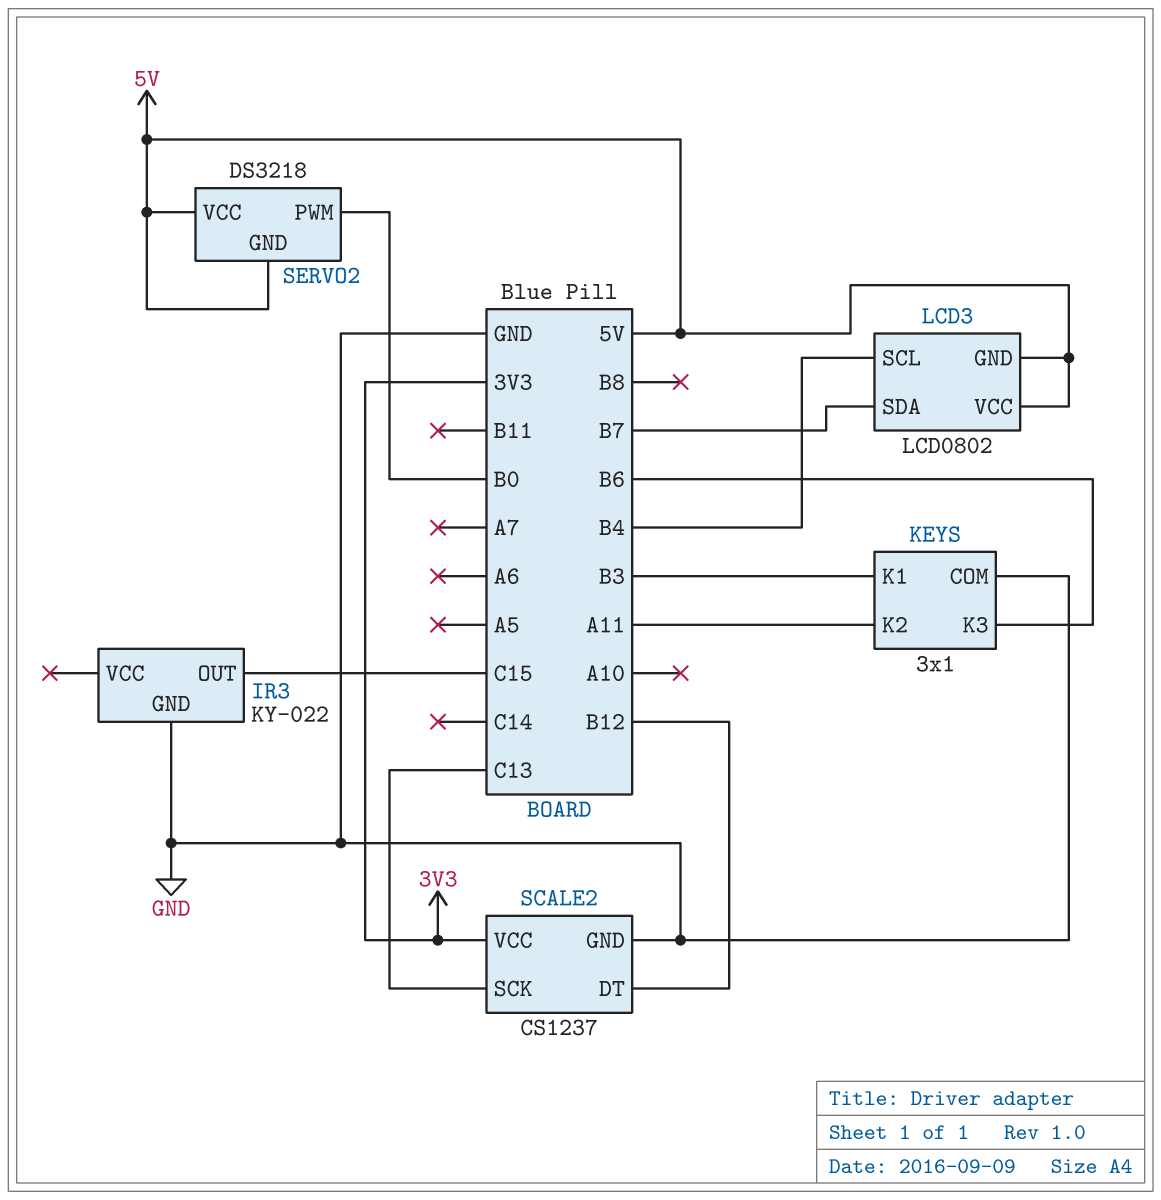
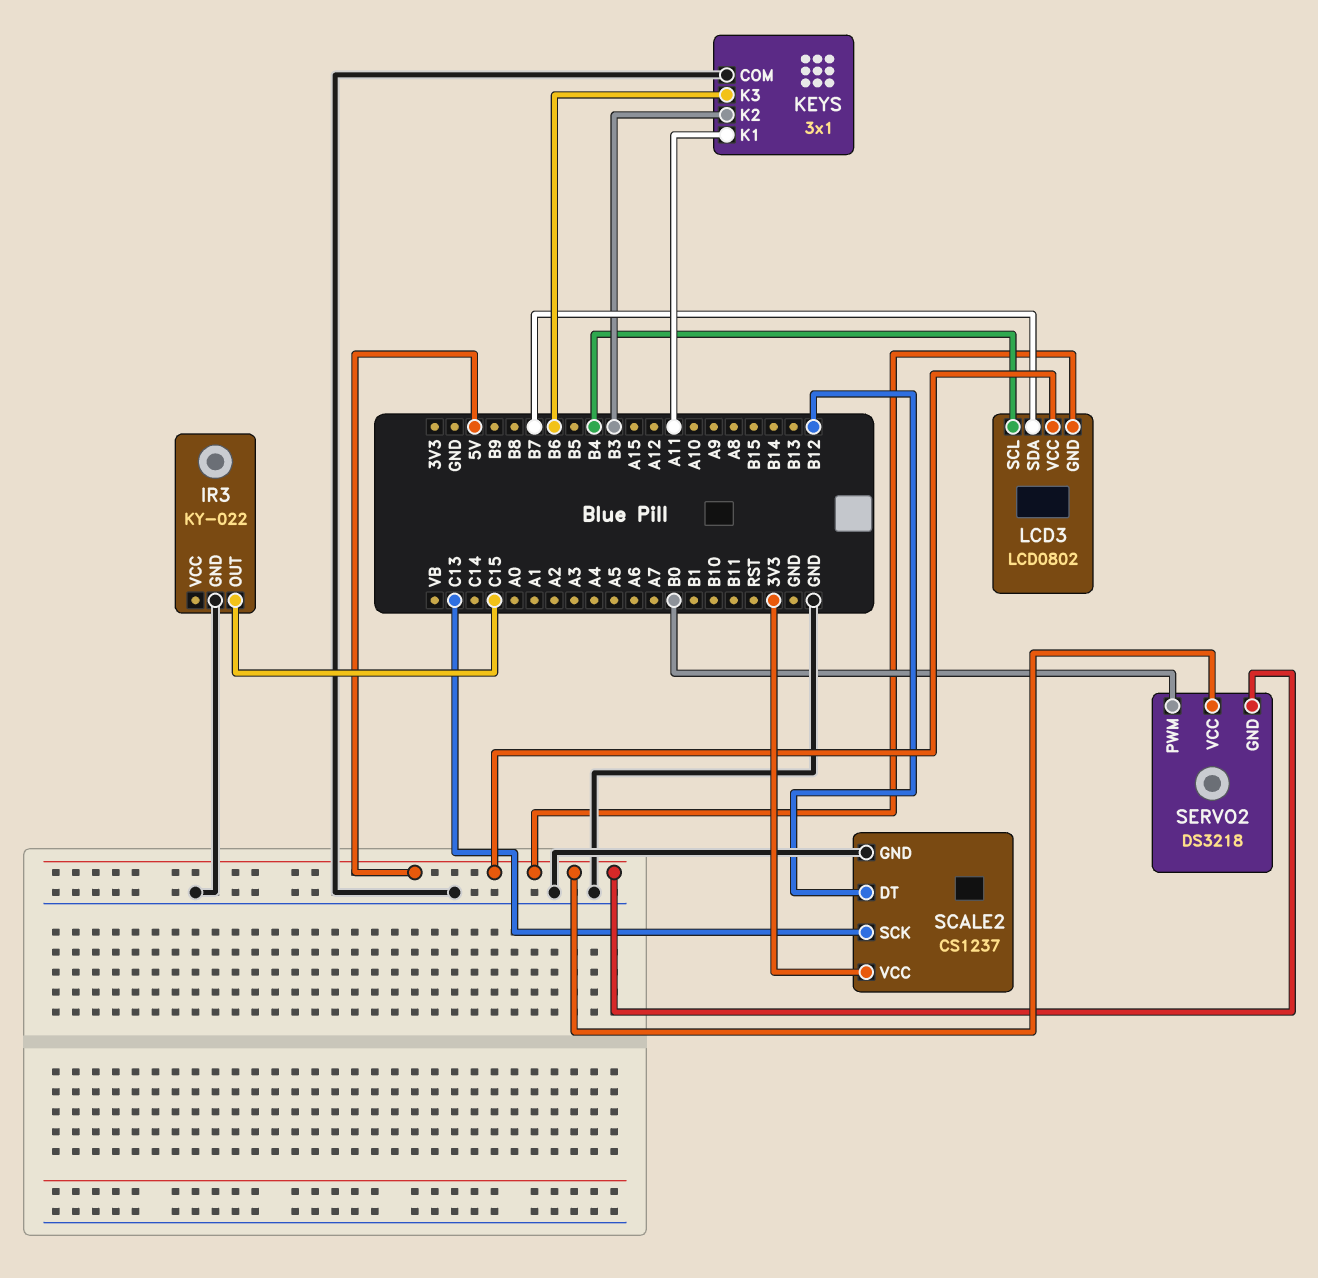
KEYS pin K1: B3 -> A11
KEYS pin K2: A11 -> B3

